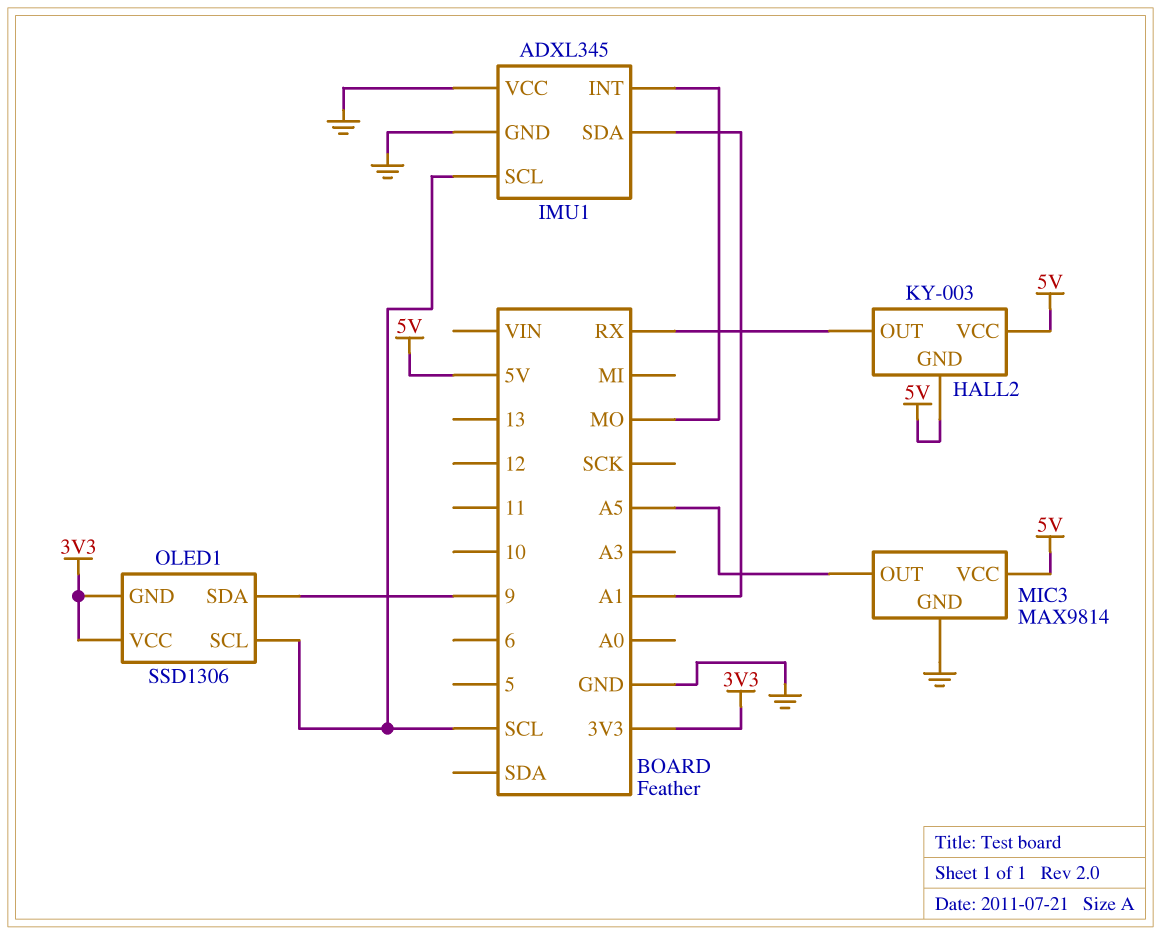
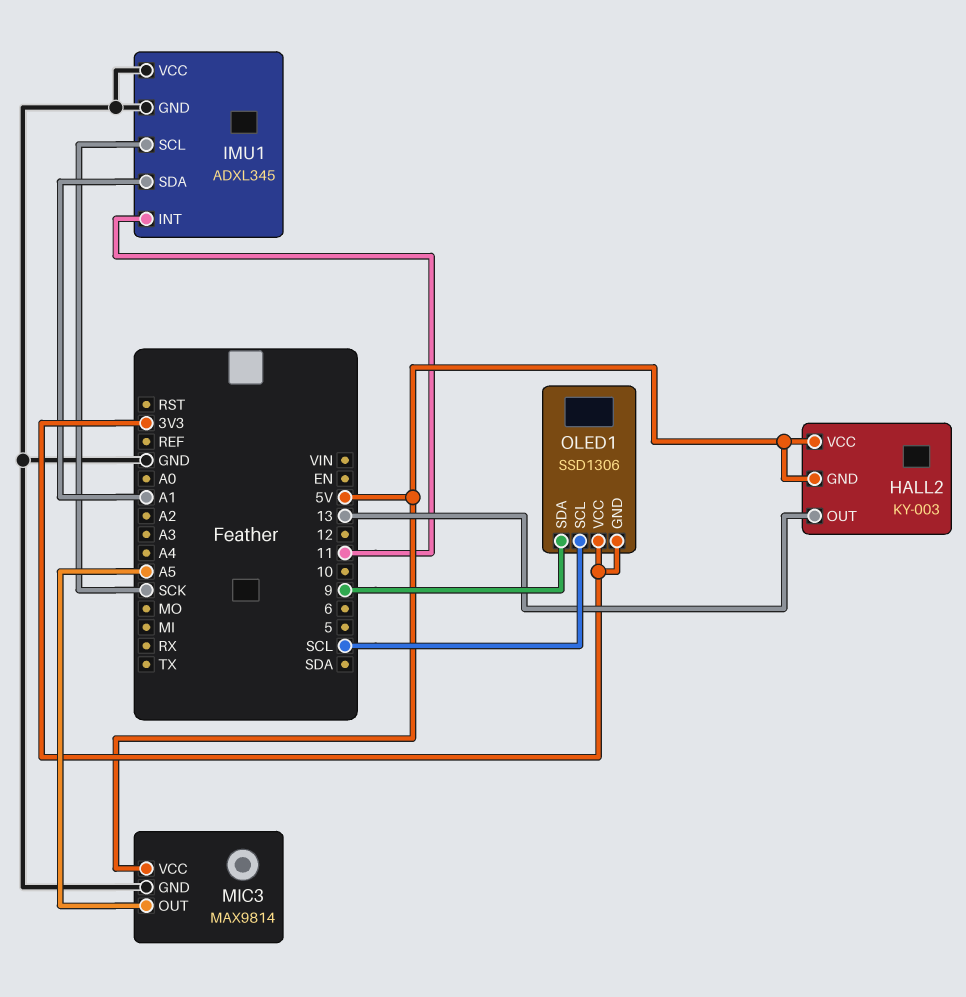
HALL2 pin OUT: RX -> 13
IMU1 pin INT: MO -> 11
IMU1 pin SCL: SCL -> SCK

